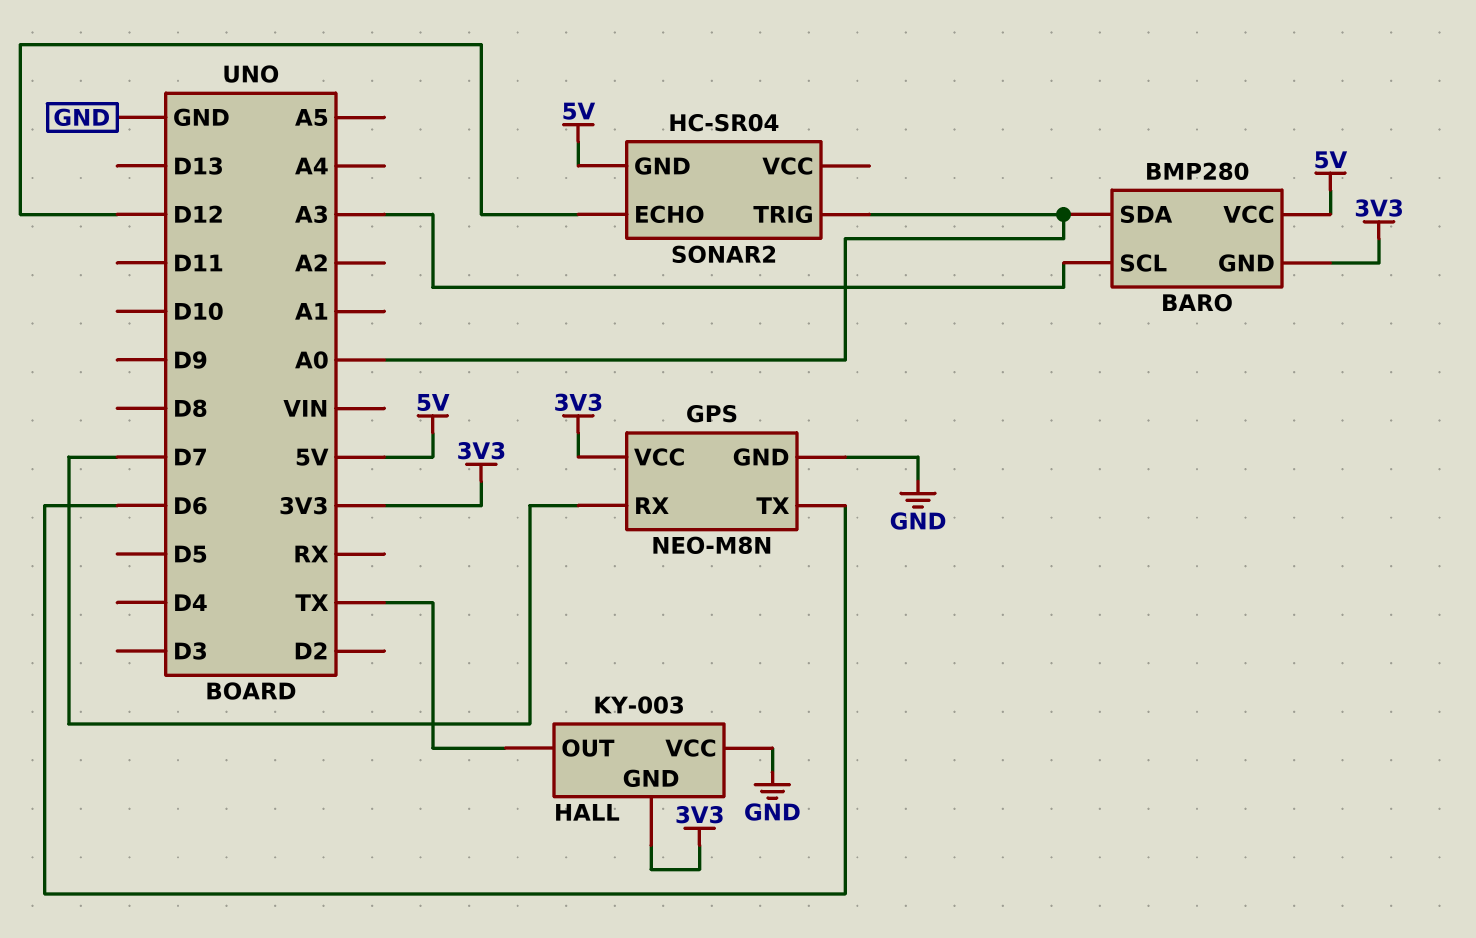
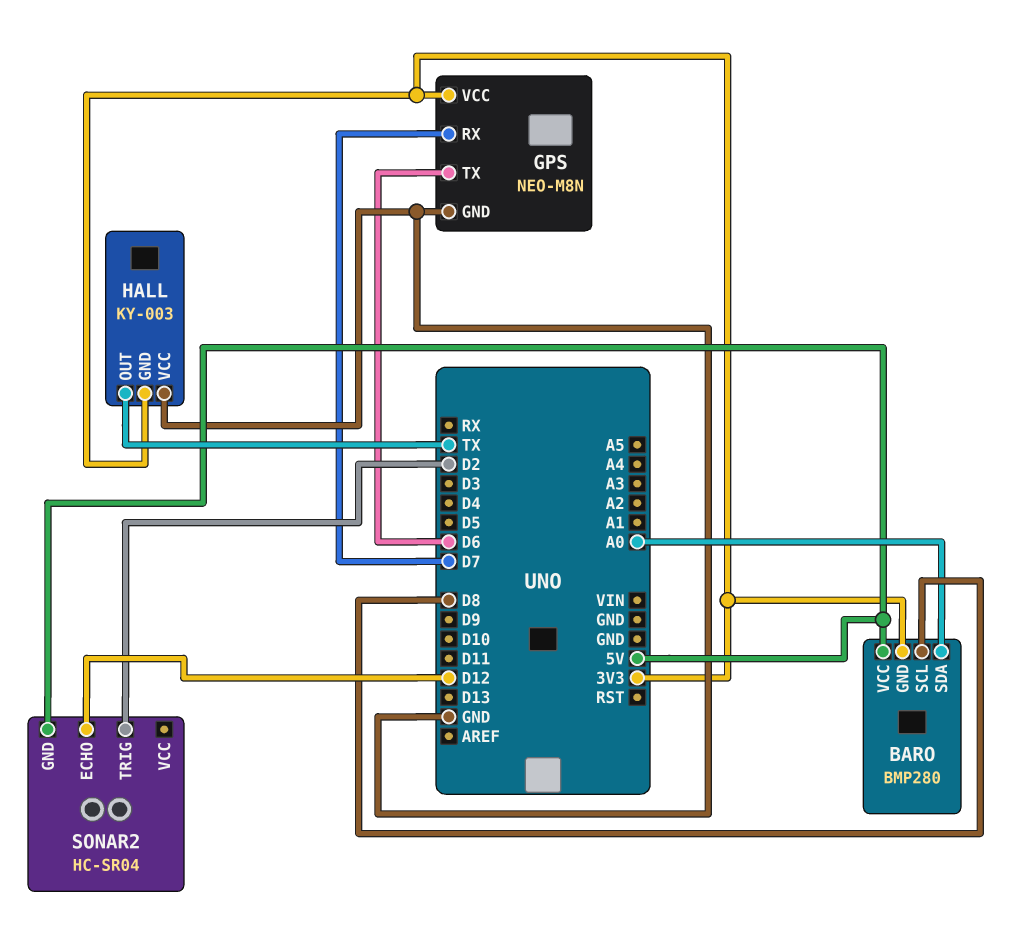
BARO pin SCL: A3 -> D8
SONAR2 pin TRIG: A0 -> D2

